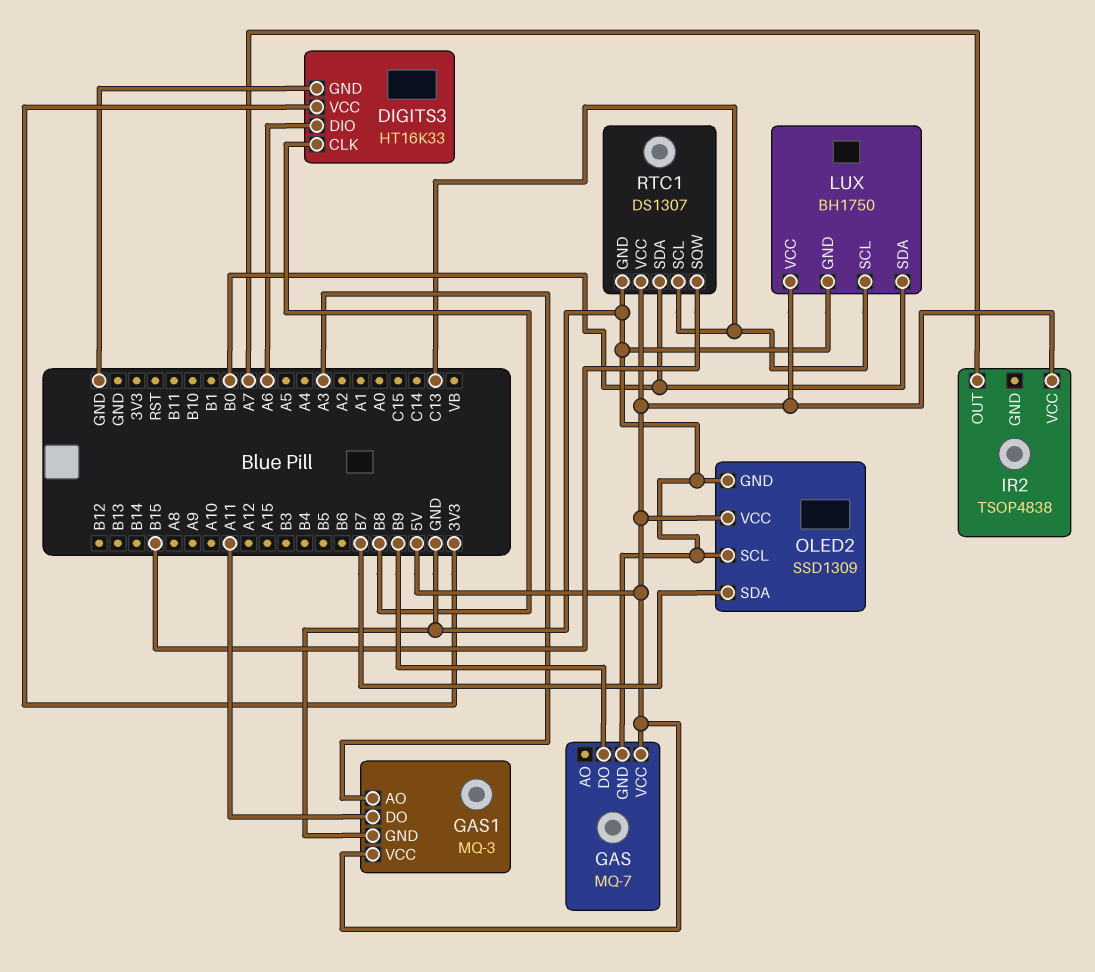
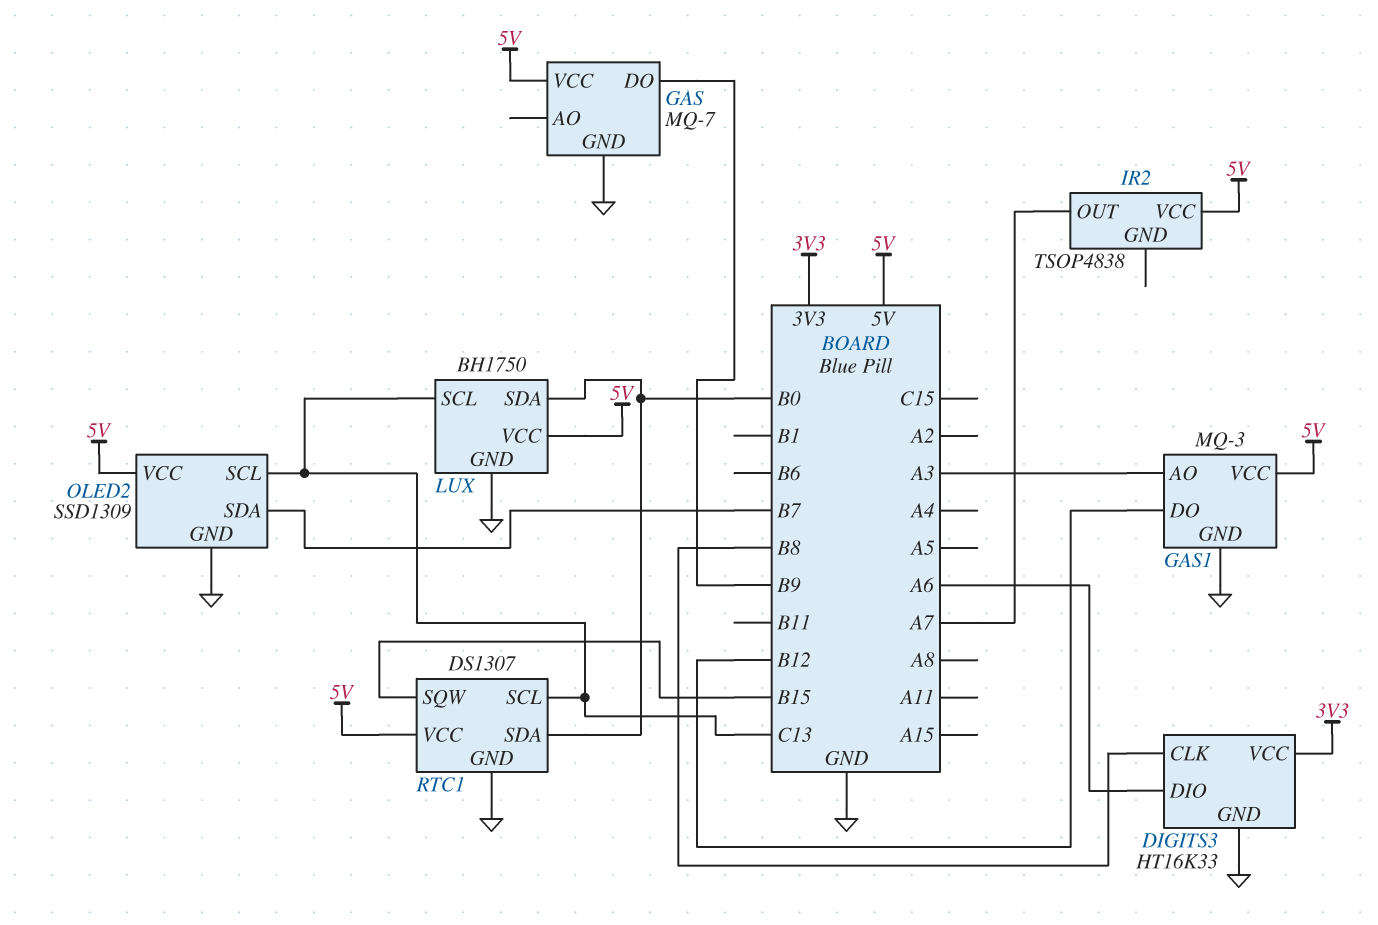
GAS1 pin DO: A11 -> B12
OLED2 pin SCL: GND -> C13

